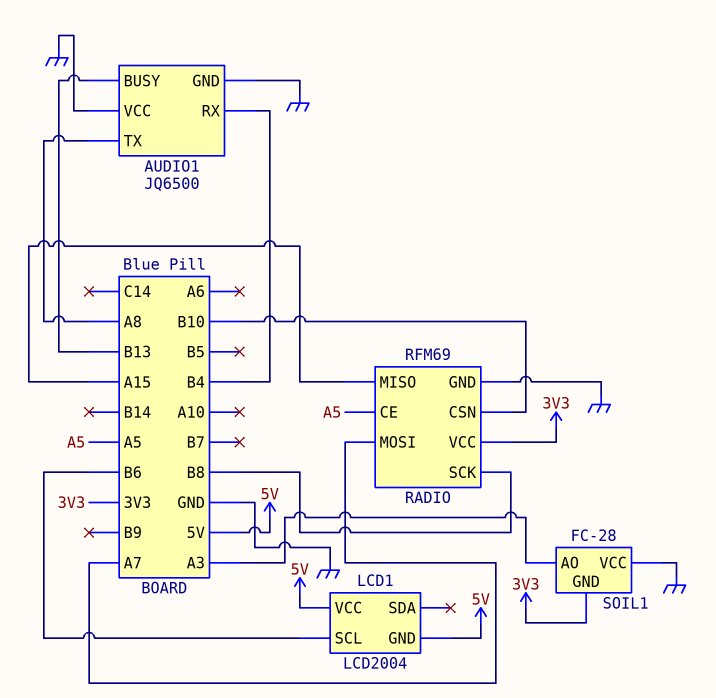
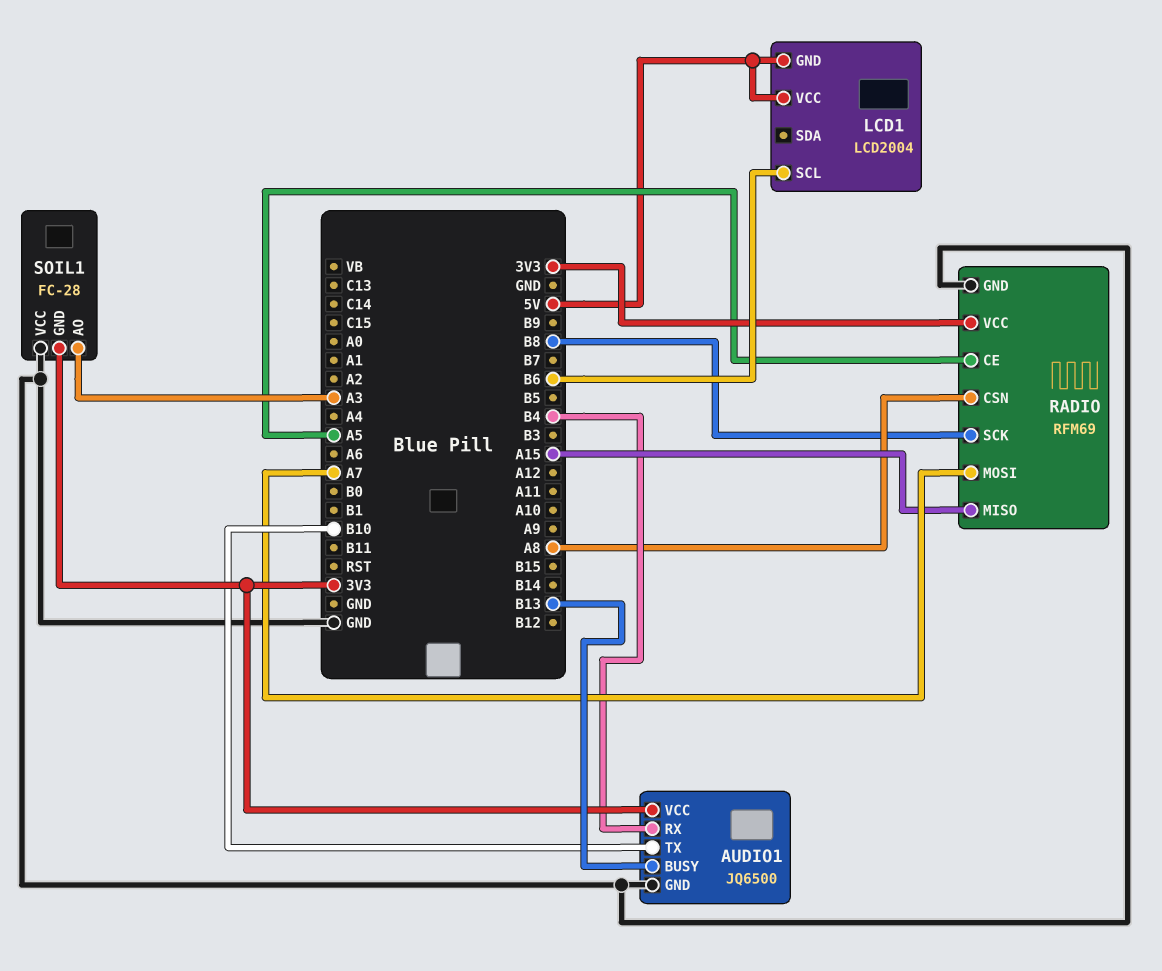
AUDIO1 pin TX: A8 -> B10
AUDIO1 pin VCC: GND -> 3V3
RADIO pin CSN: B10 -> A8

